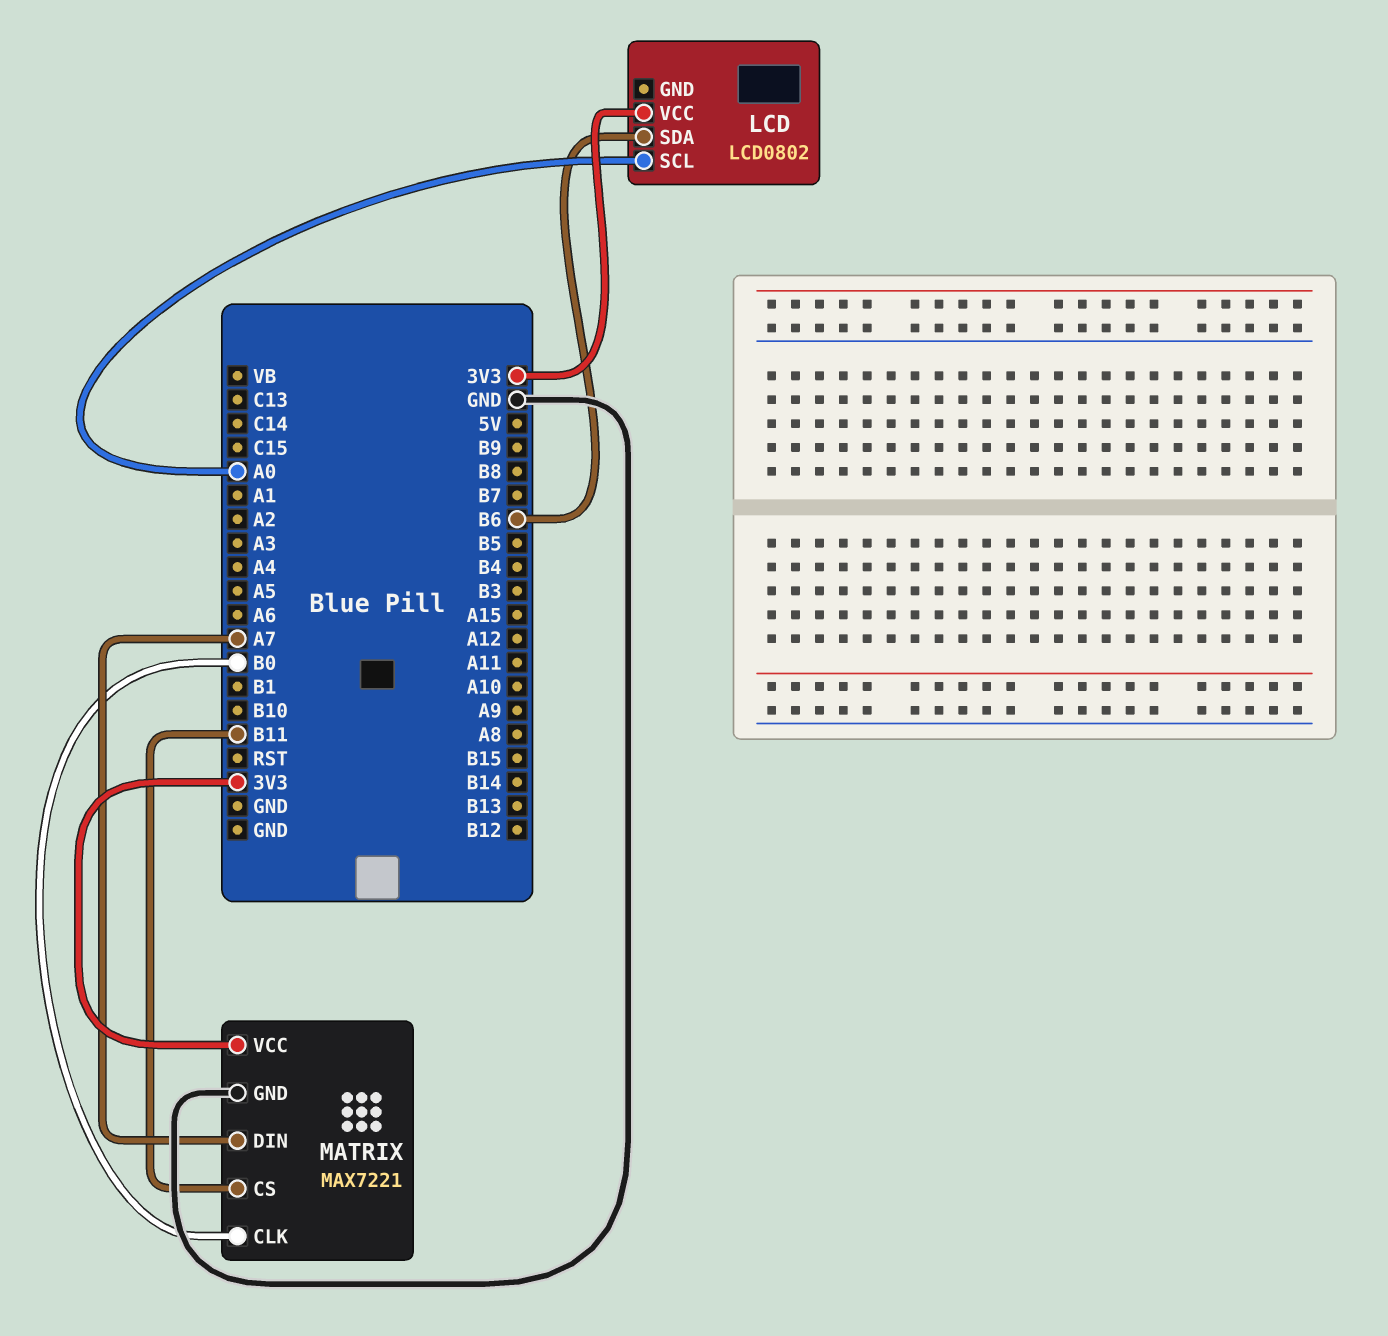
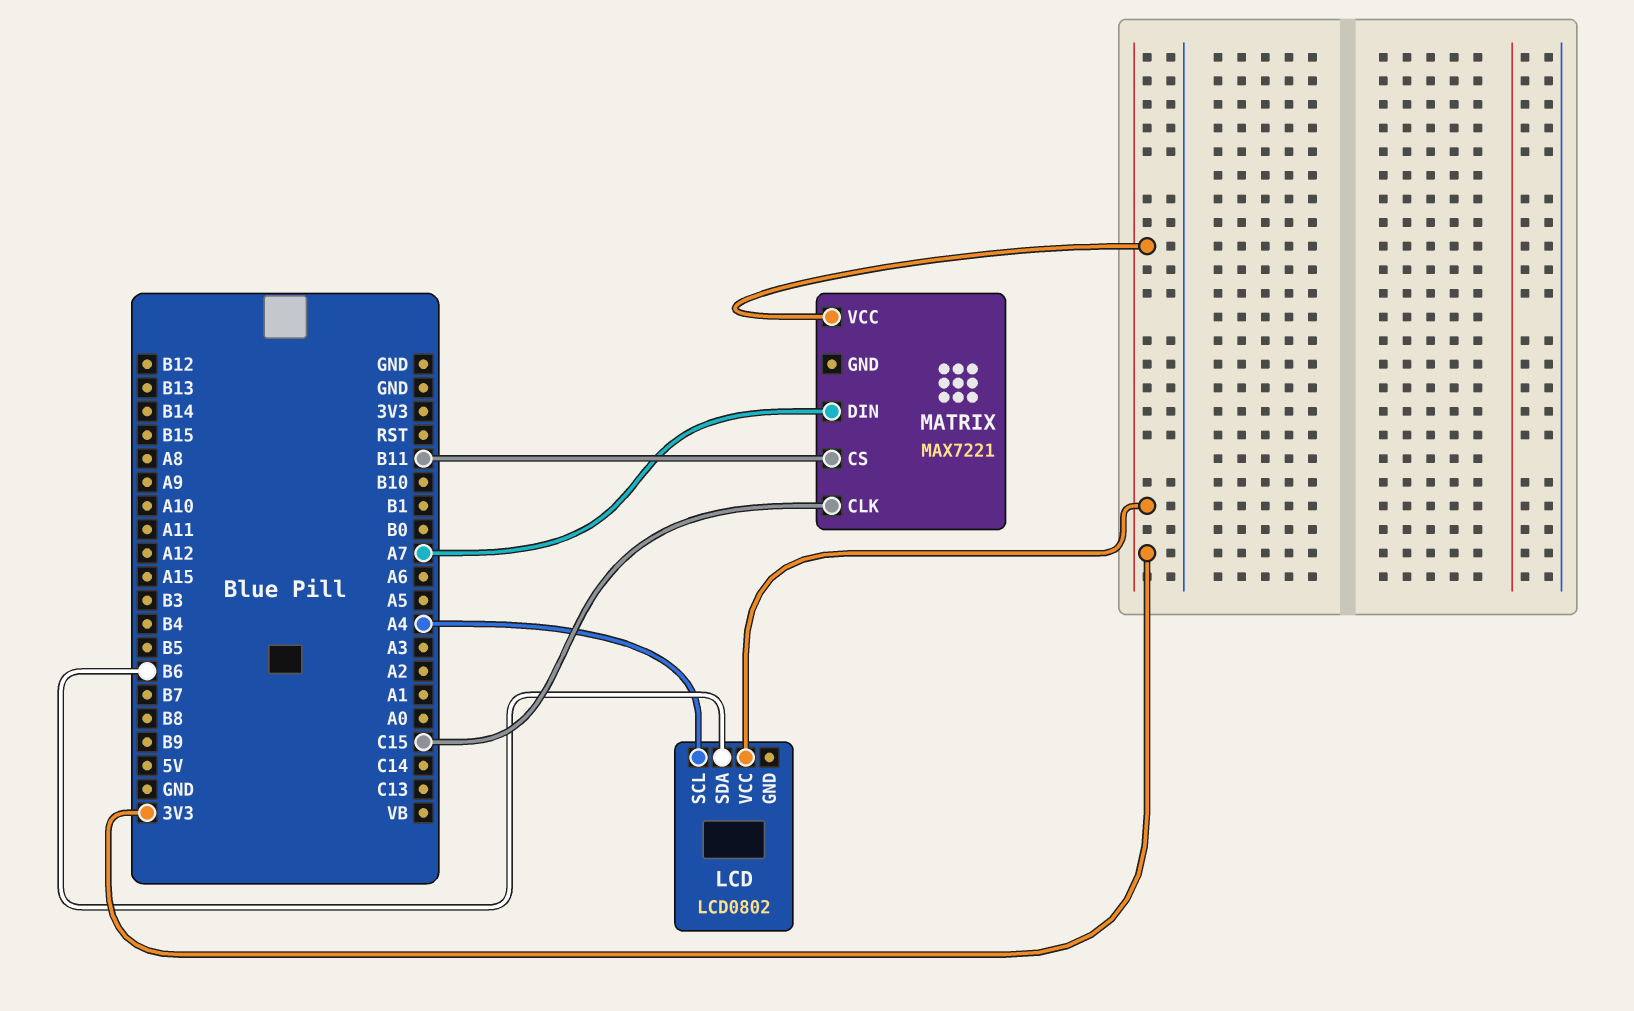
LCD pin SCL: A0 -> A4
MATRIX pin CLK: B0 -> C15
MATRIX pin GND: GND -> none

